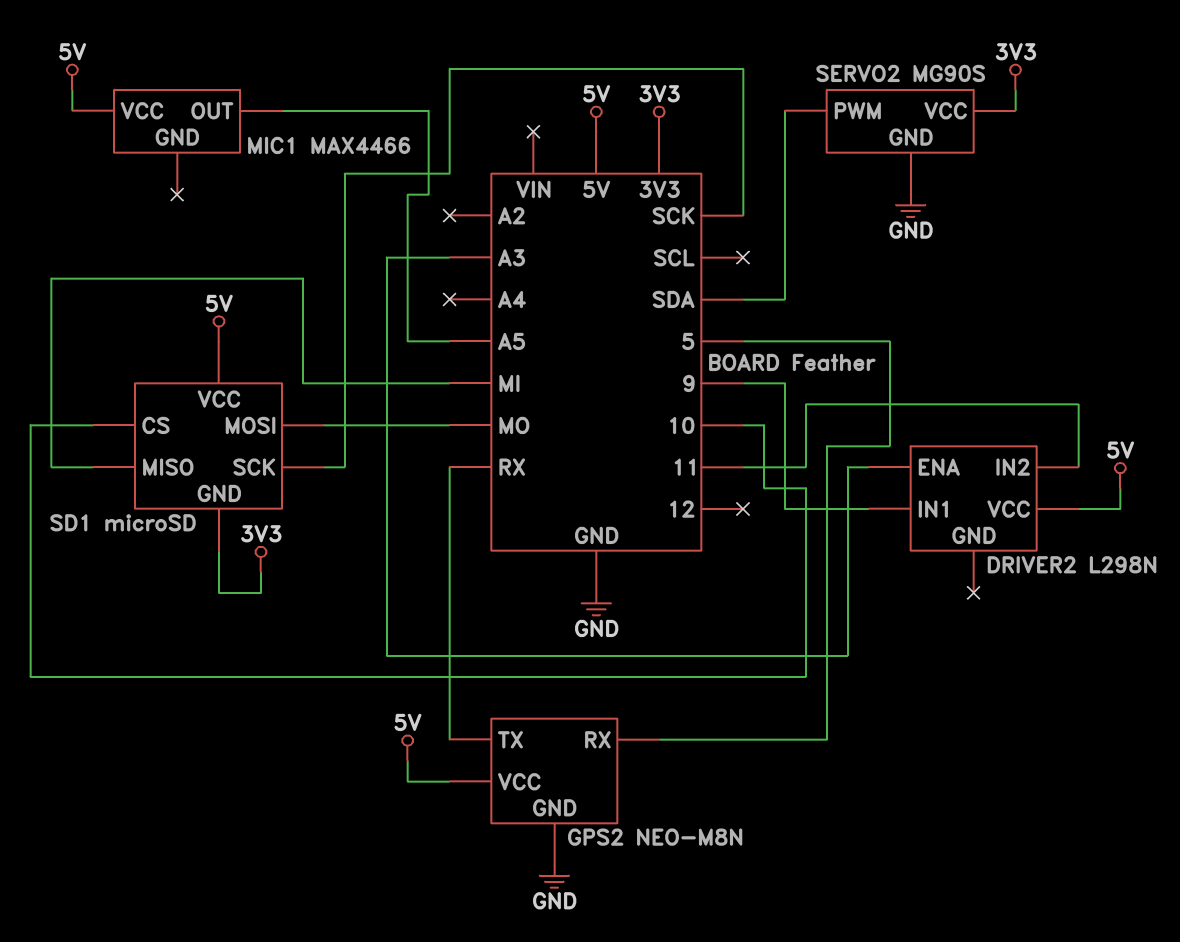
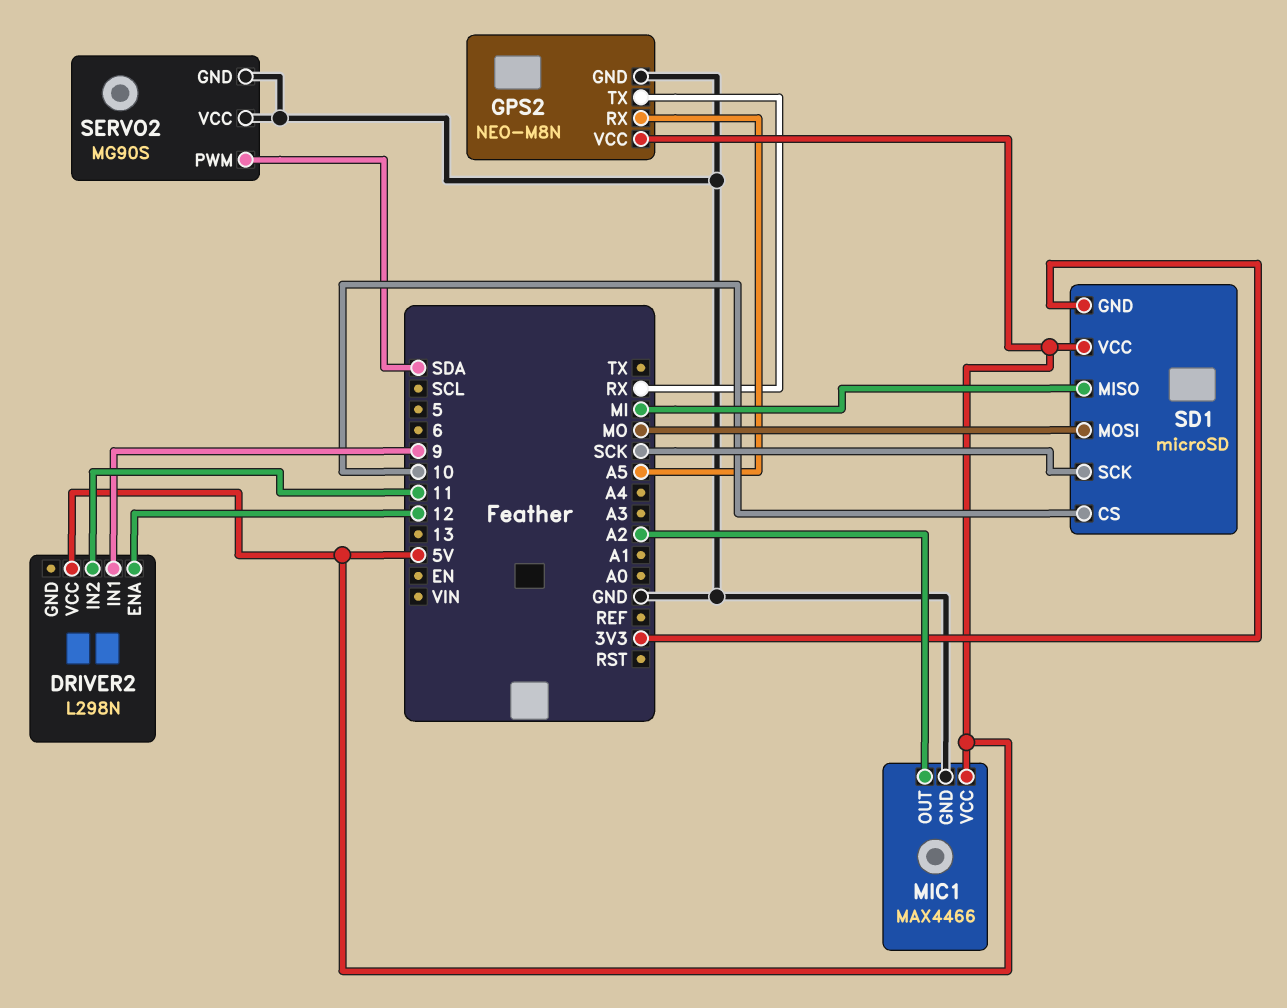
DRIVER2 pin ENA: A3 -> 12
GPS2 pin RX: 5 -> A5
MIC1 pin GND: none -> GND
MIC1 pin OUT: A5 -> A2
SERVO2 pin VCC: 3V3 -> GND

